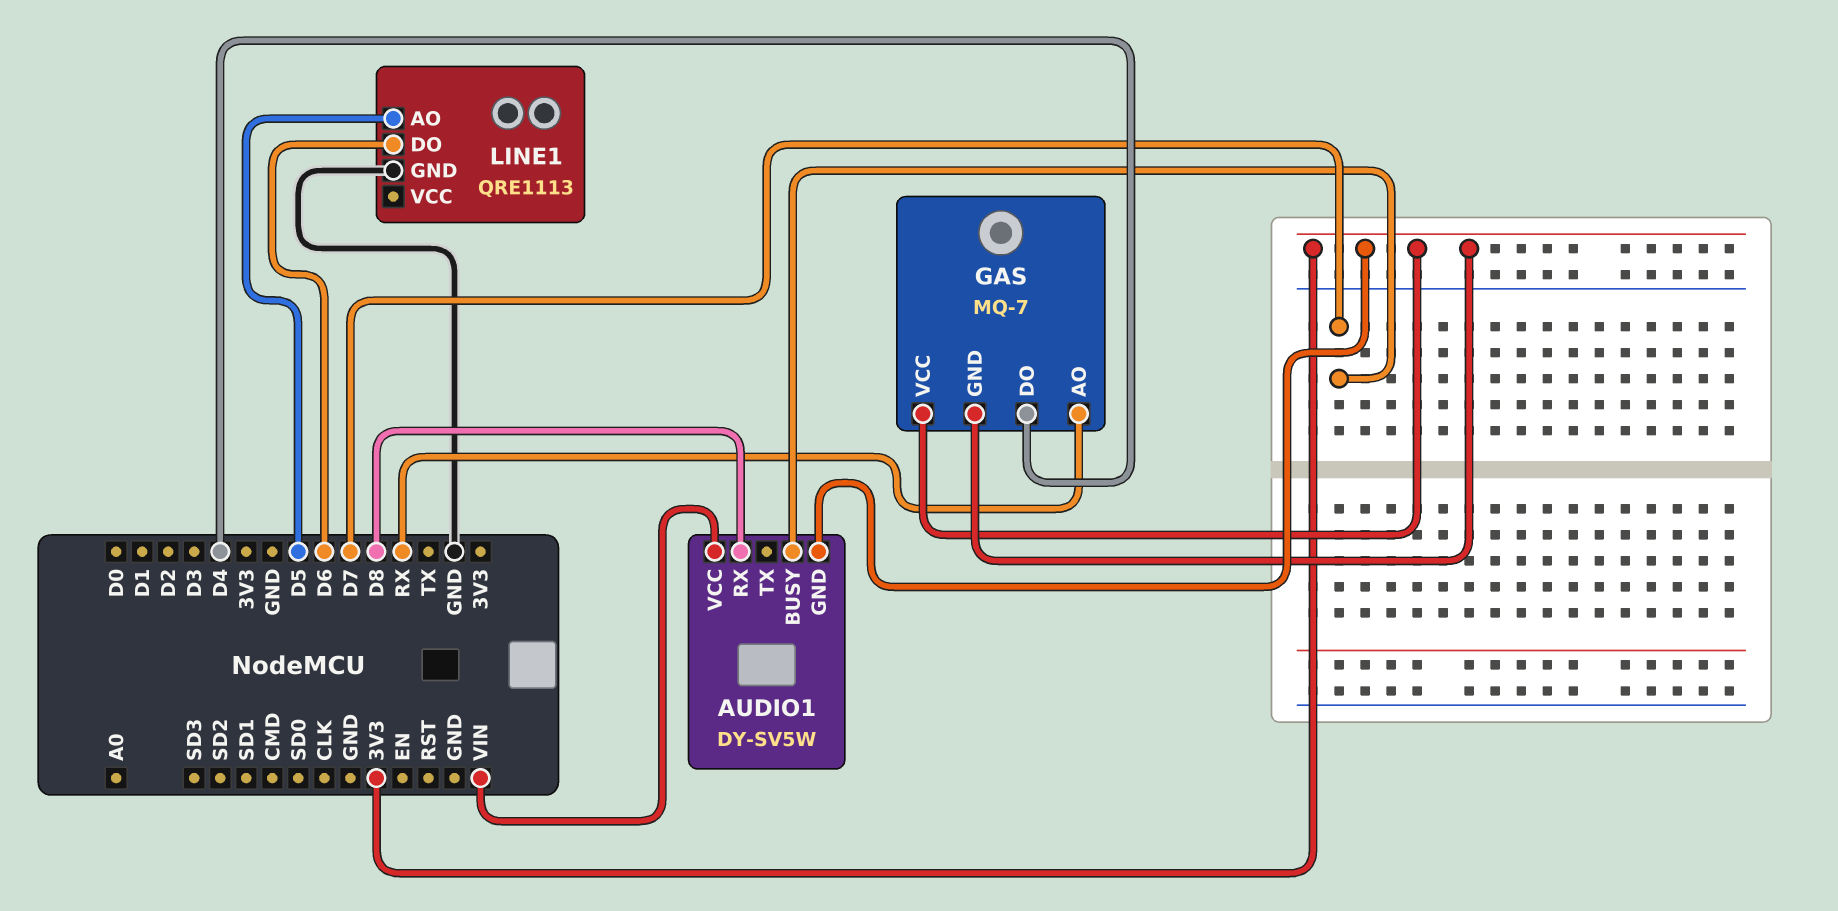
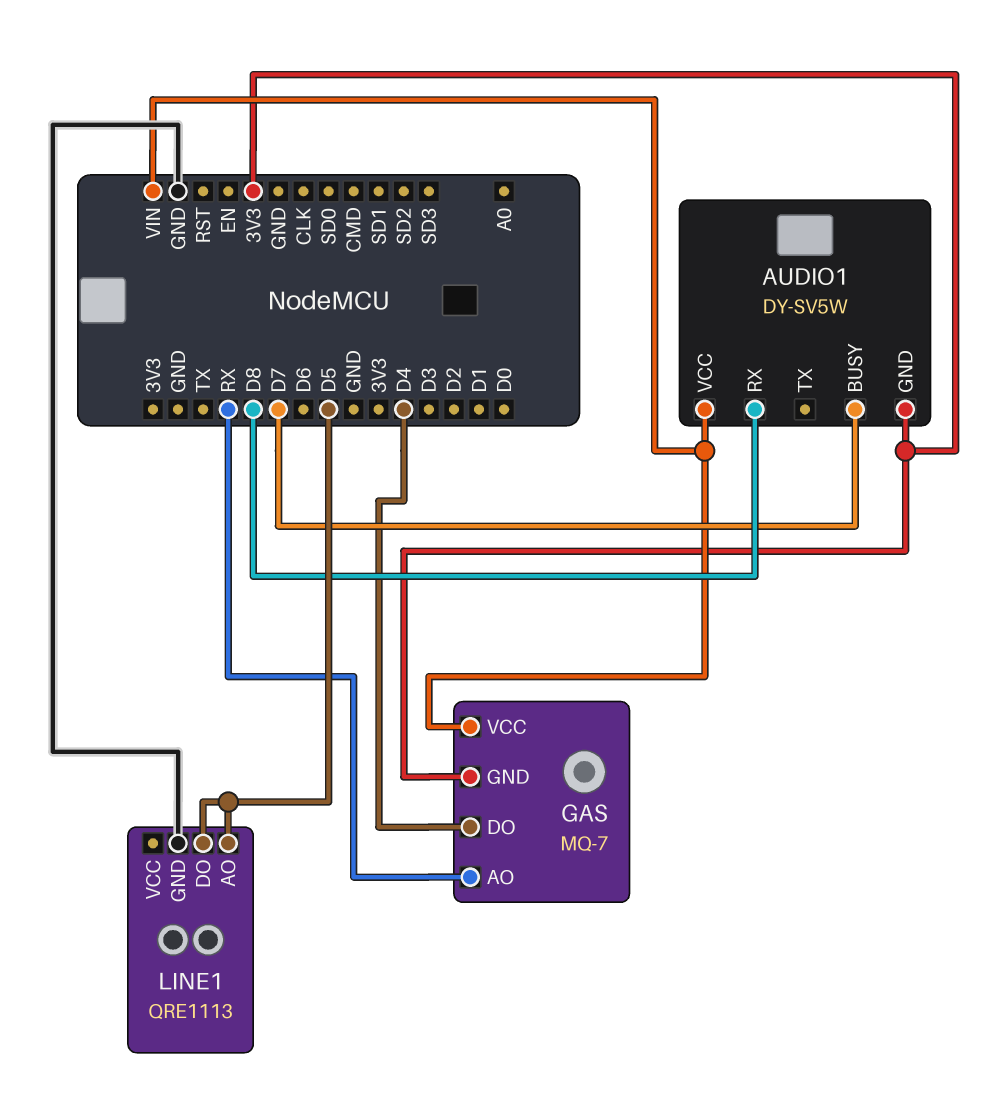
GAS pin VCC: 3V3 -> VIN
LINE1 pin DO: D6 -> D5

